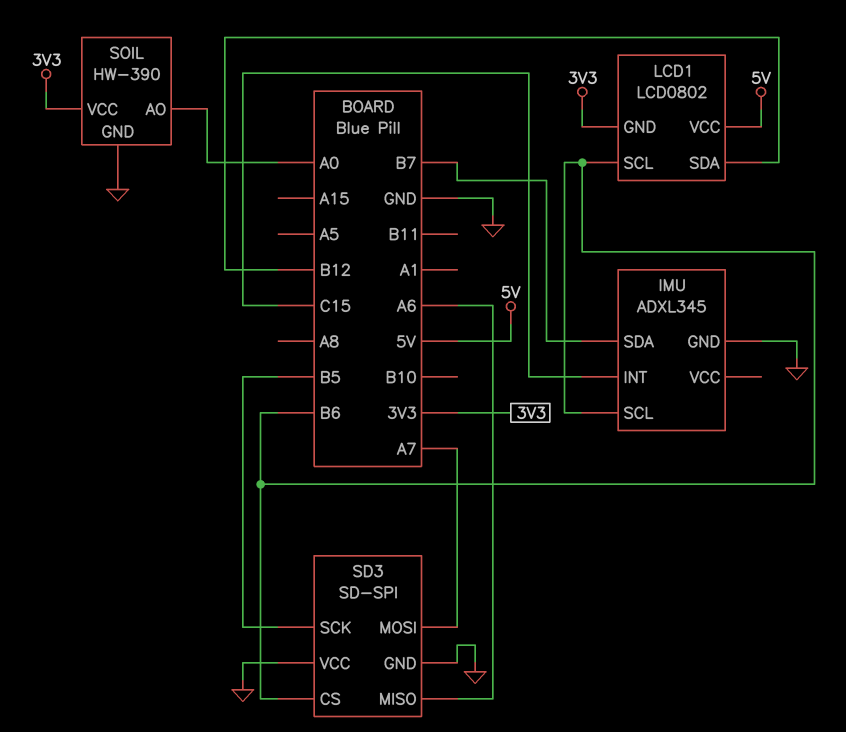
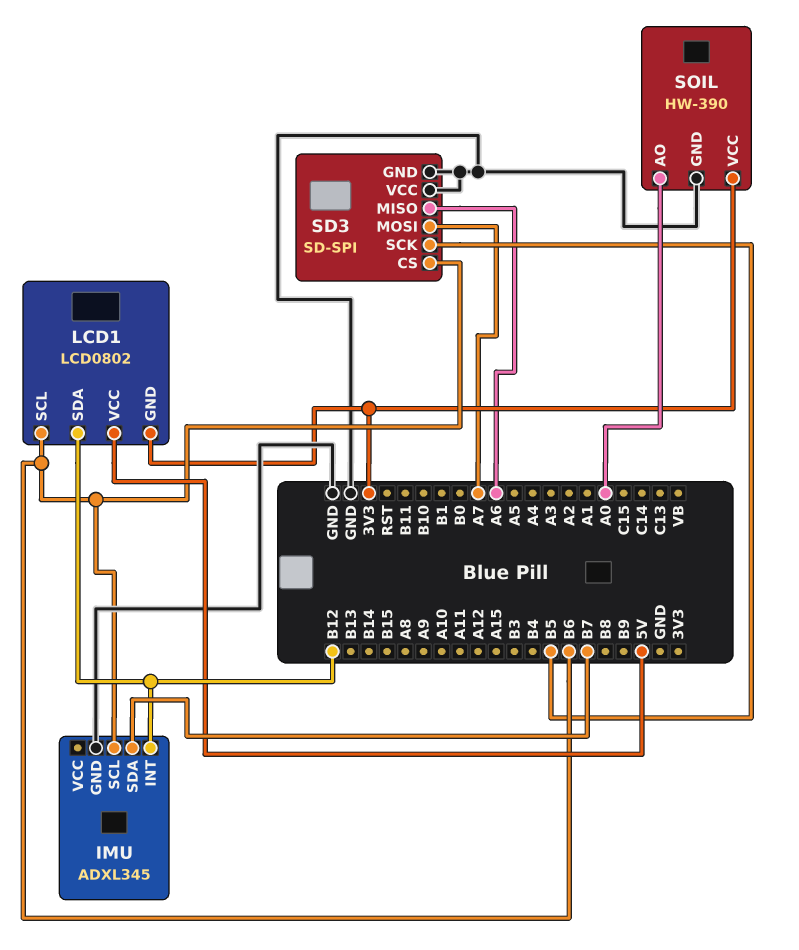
IMU pin INT: C15 -> B12

